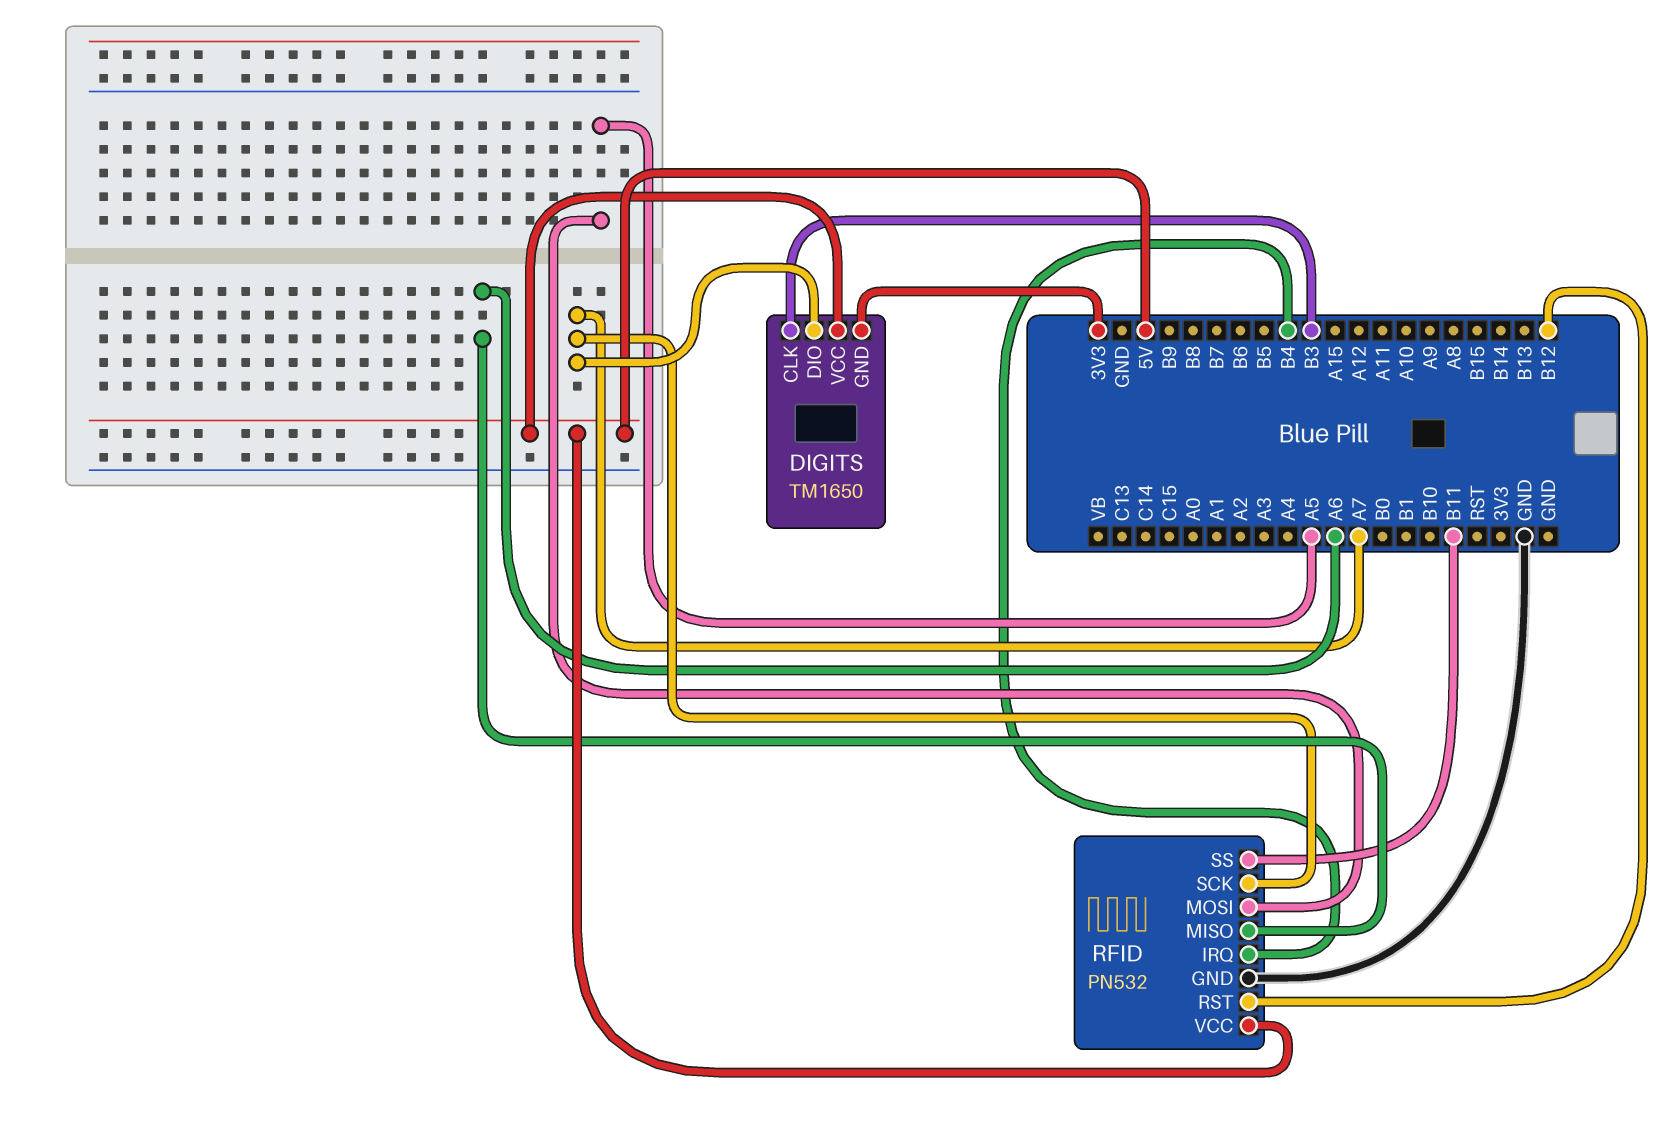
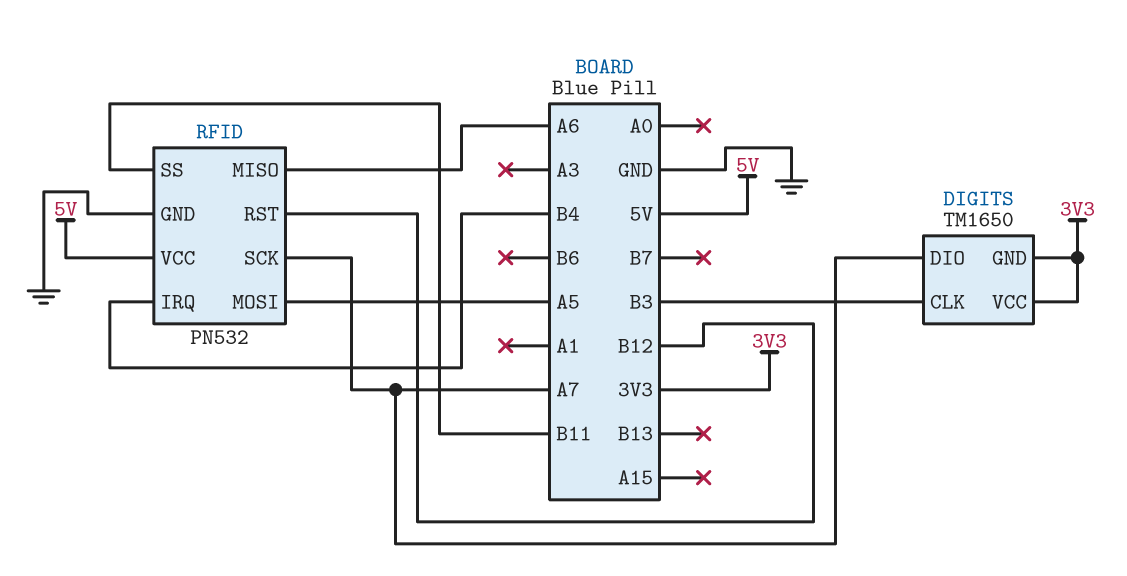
DIGITS pin VCC: 5V -> 3V3

